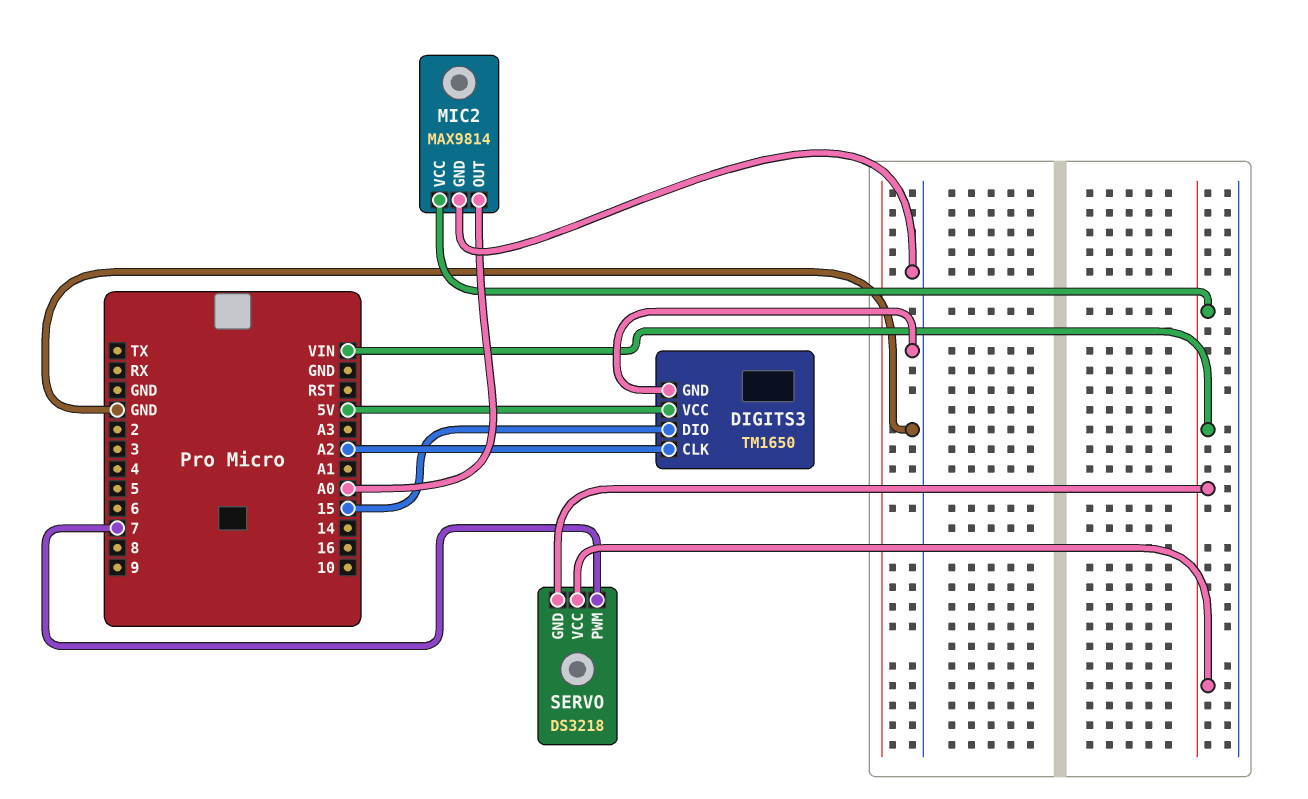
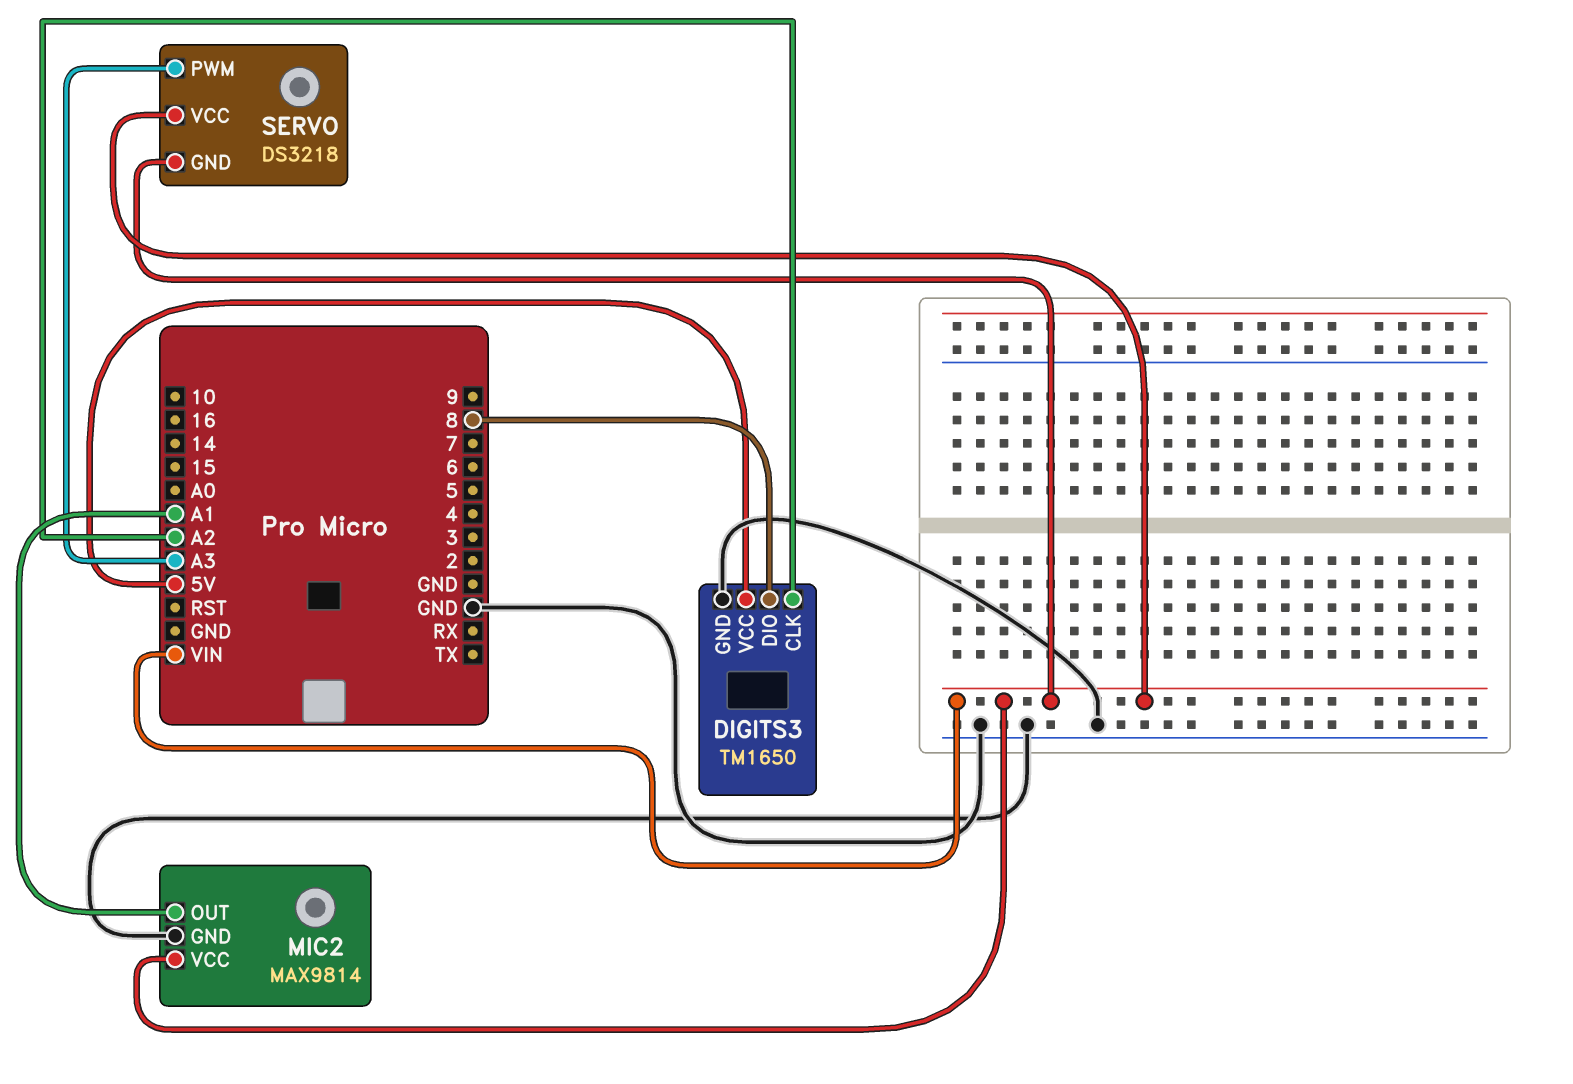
DIGITS3 pin DIO: 15 -> 8
MIC2 pin OUT: A0 -> A1
SERVO pin PWM: 7 -> A3

